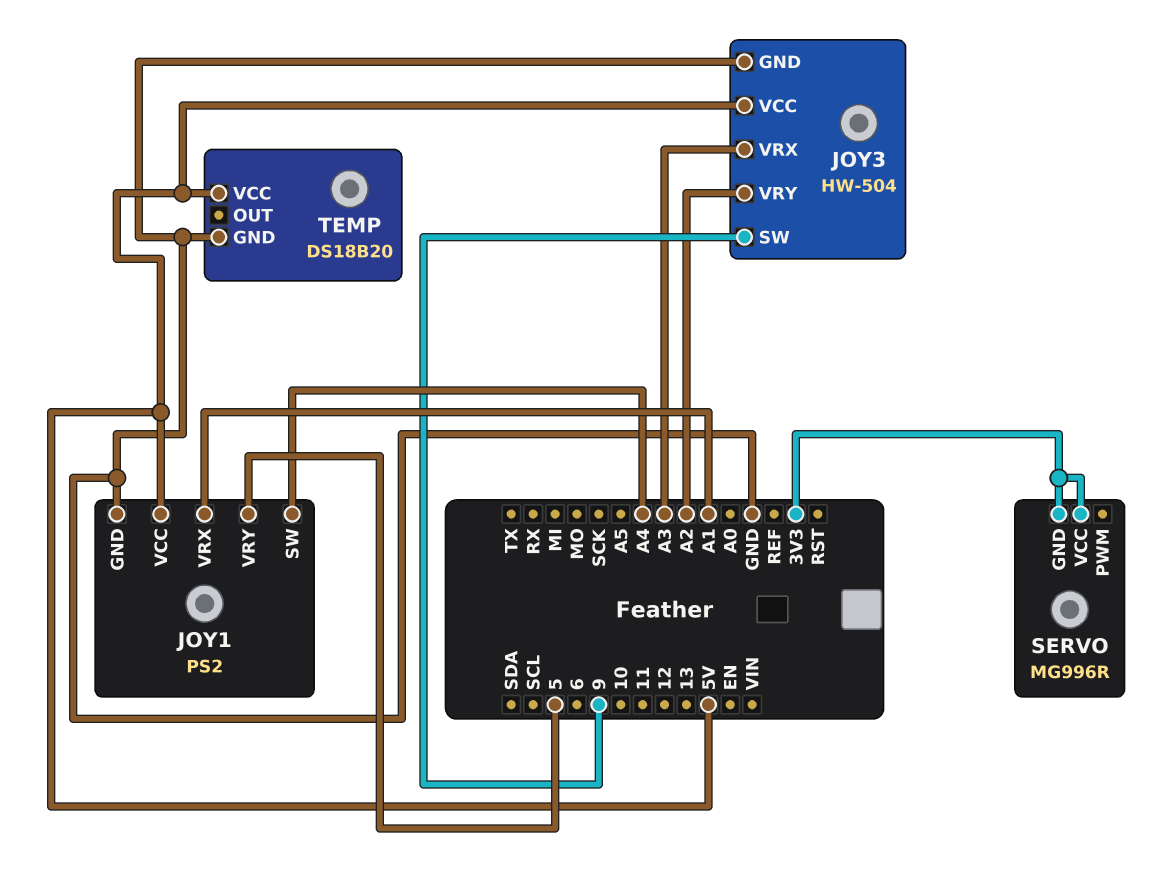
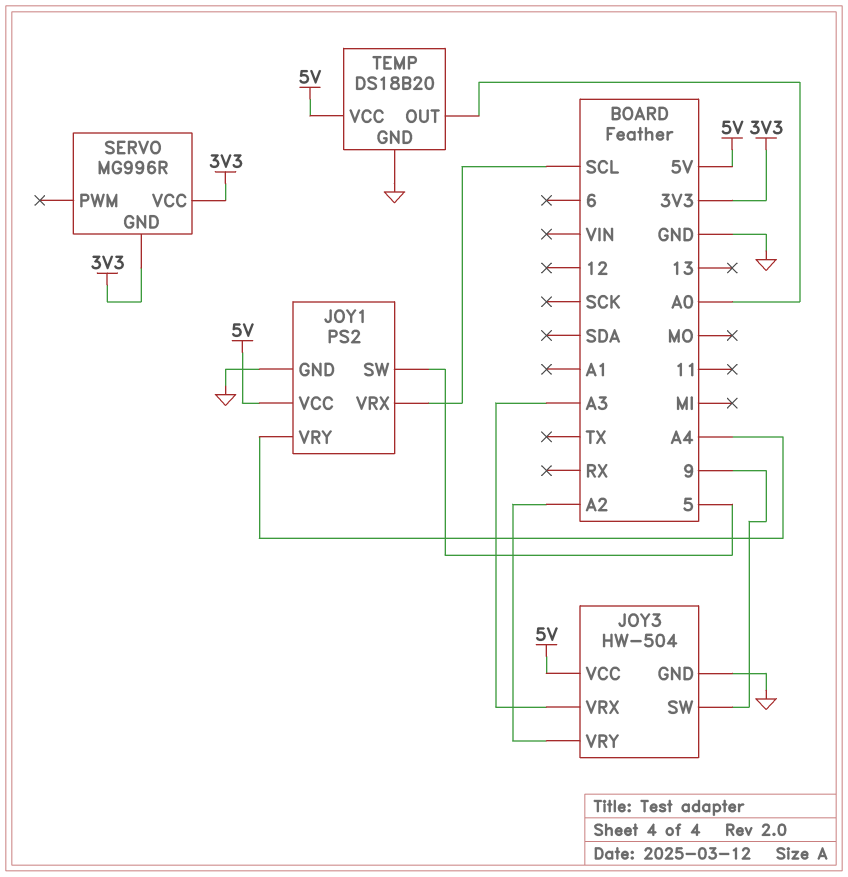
JOY1 pin SW: A4 -> 5
JOY1 pin VRX: A1 -> SCL
JOY1 pin VRY: 5 -> A4
TEMP pin OUT: none -> A0

